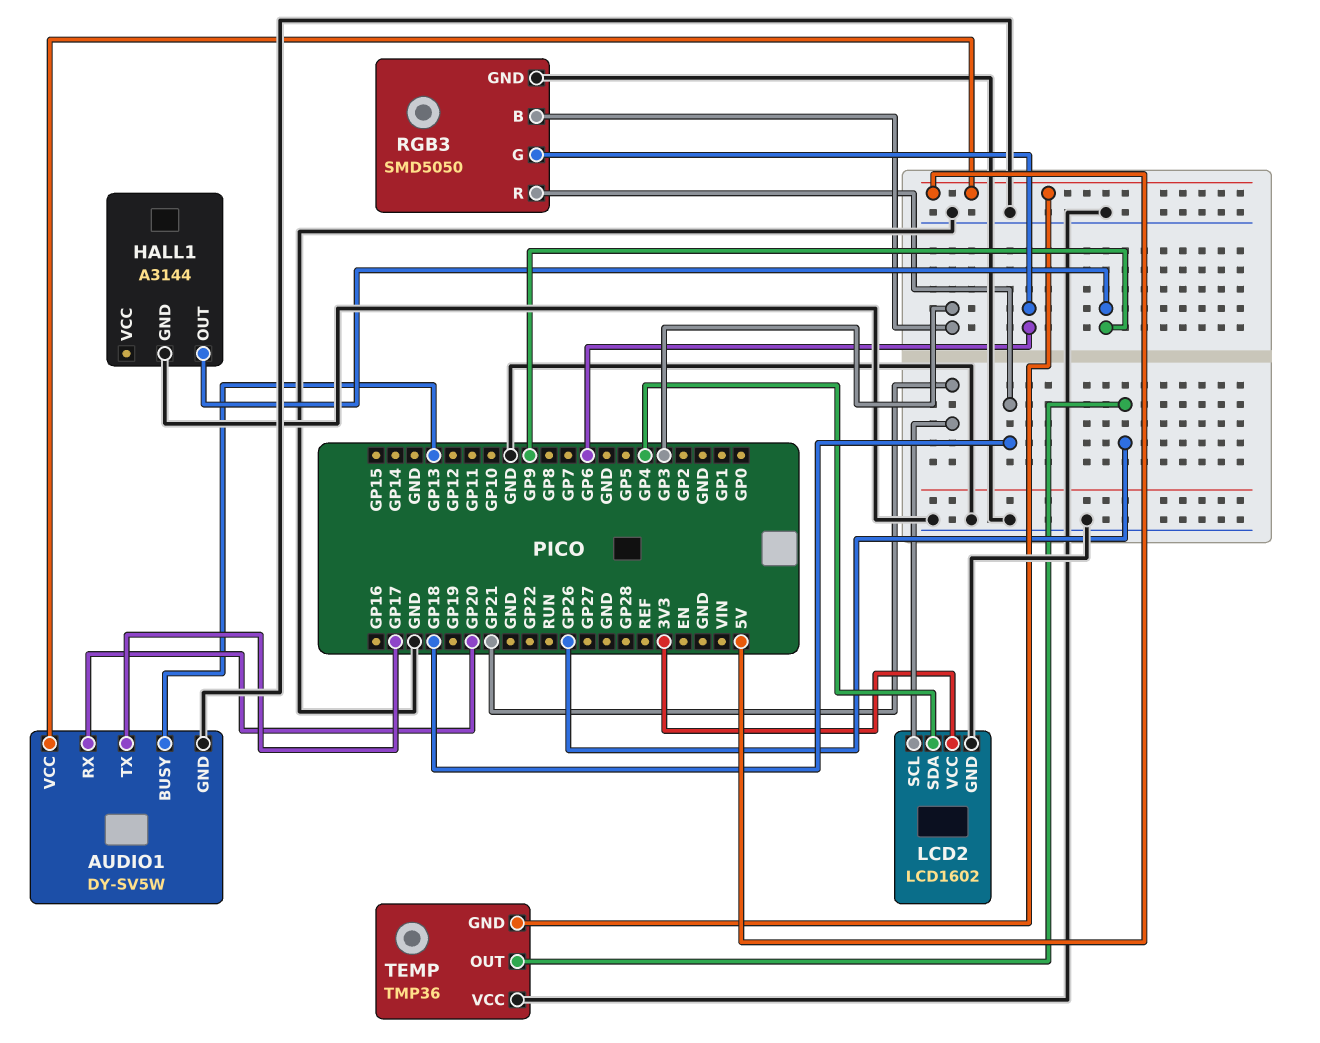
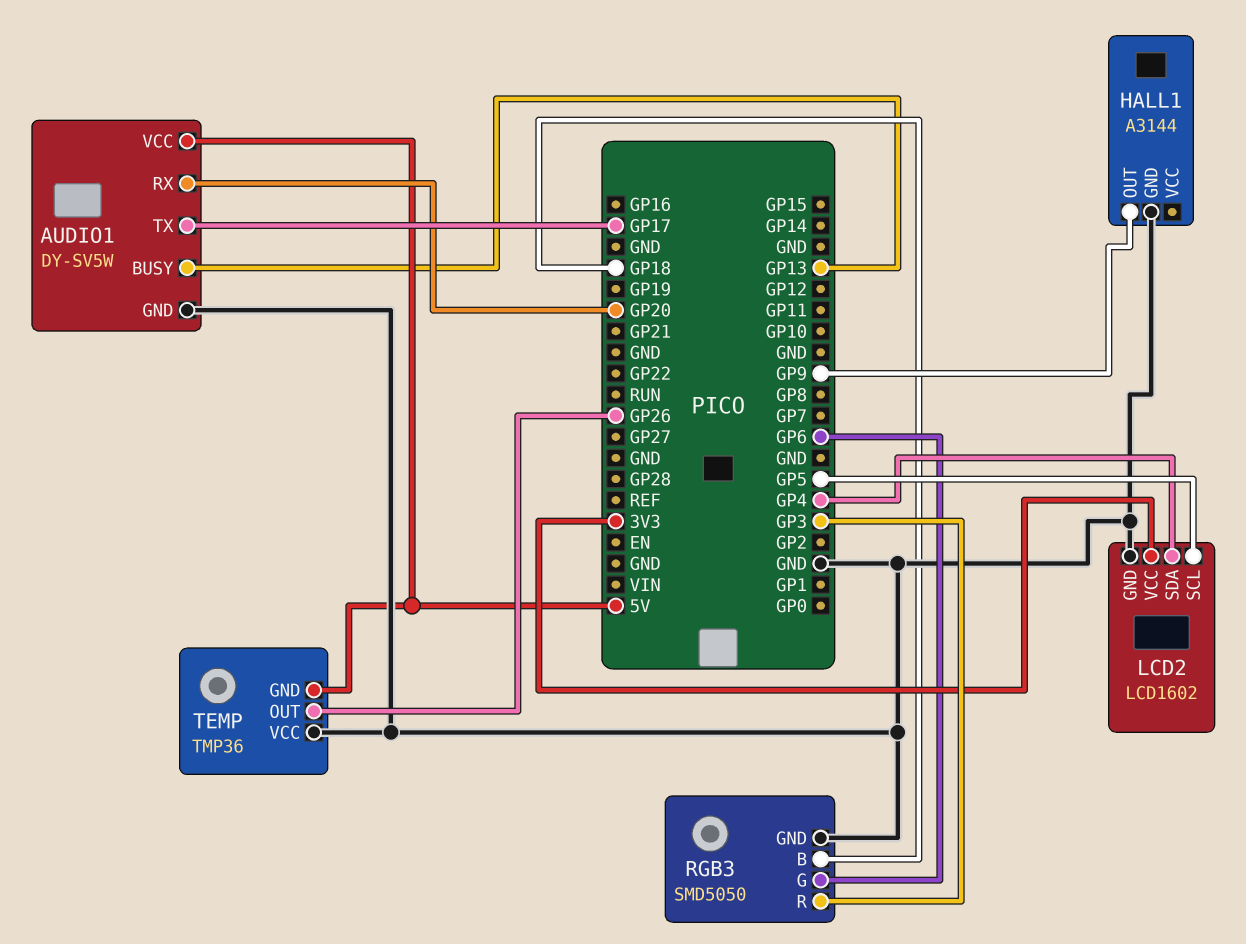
LCD2 pin SCL: GP21 -> GP5
RGB3 pin B: GP3 -> GP18
RGB3 pin R: GP18 -> GP3

